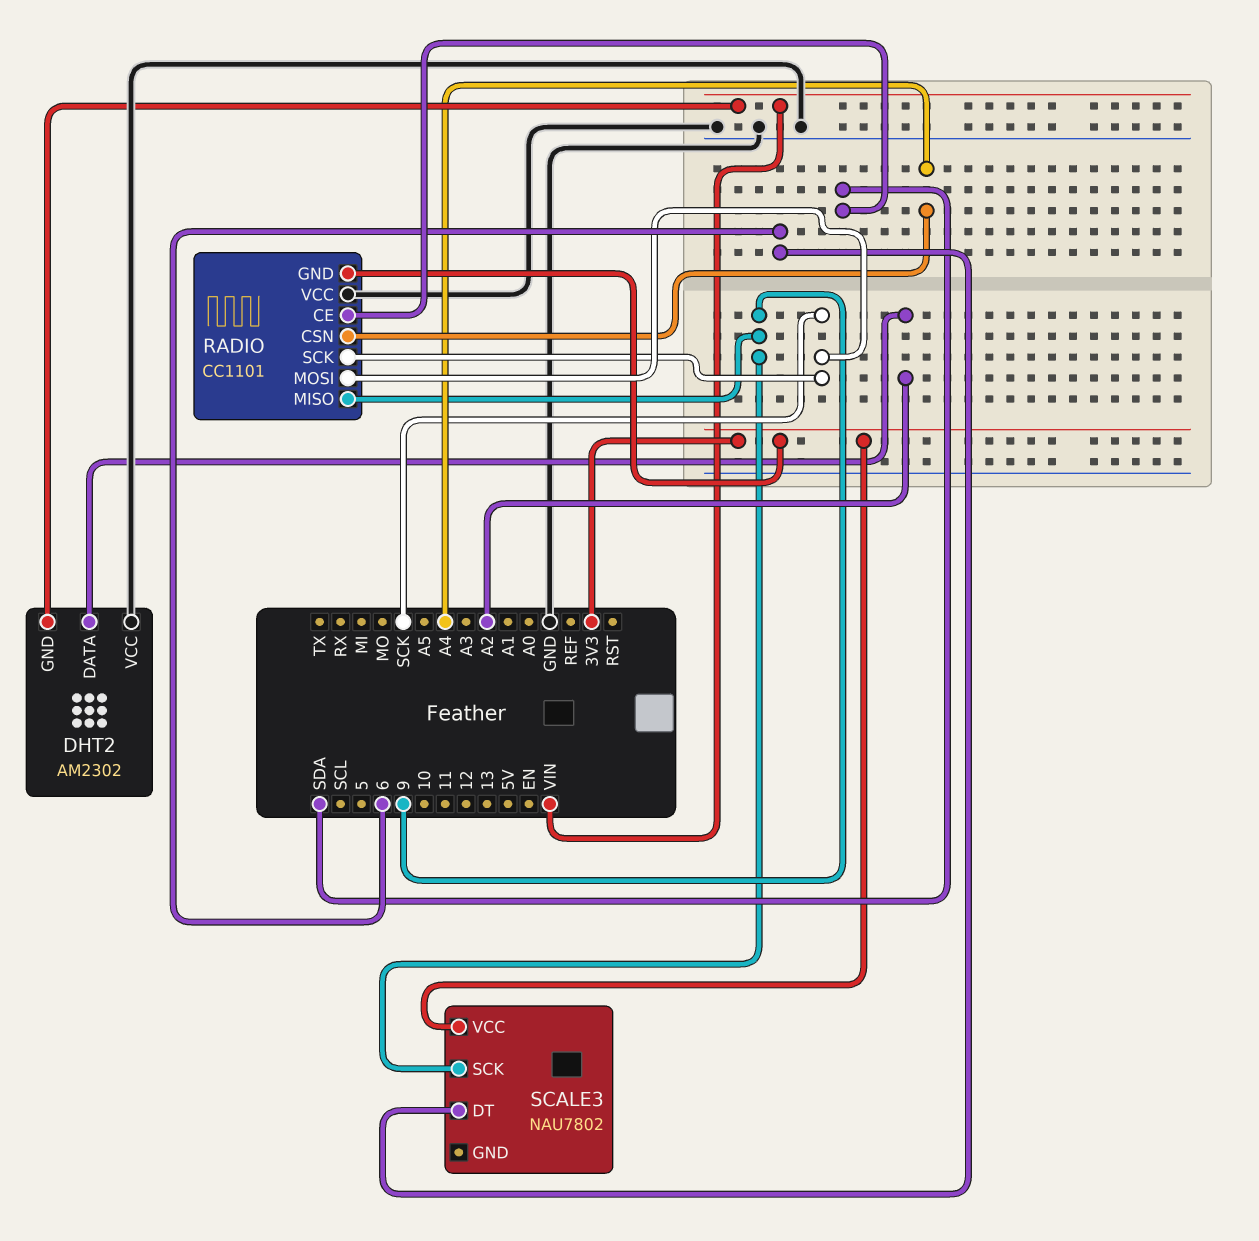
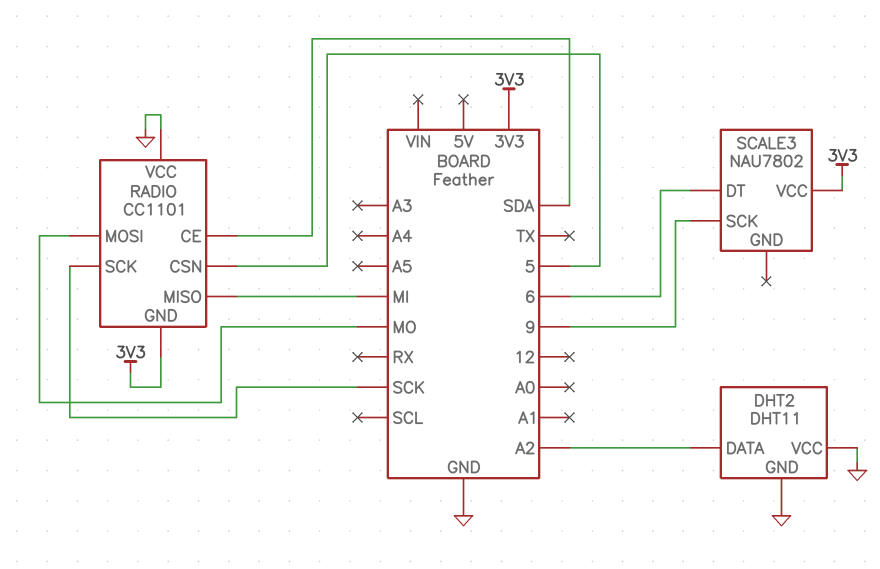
DHT2: AM2302 -> DHT11
DHT2 pin GND: VIN -> GND
RADIO pin CSN: A4 -> 5
RADIO pin MISO: 9 -> MI
RADIO pin MOSI: SCK -> MO

